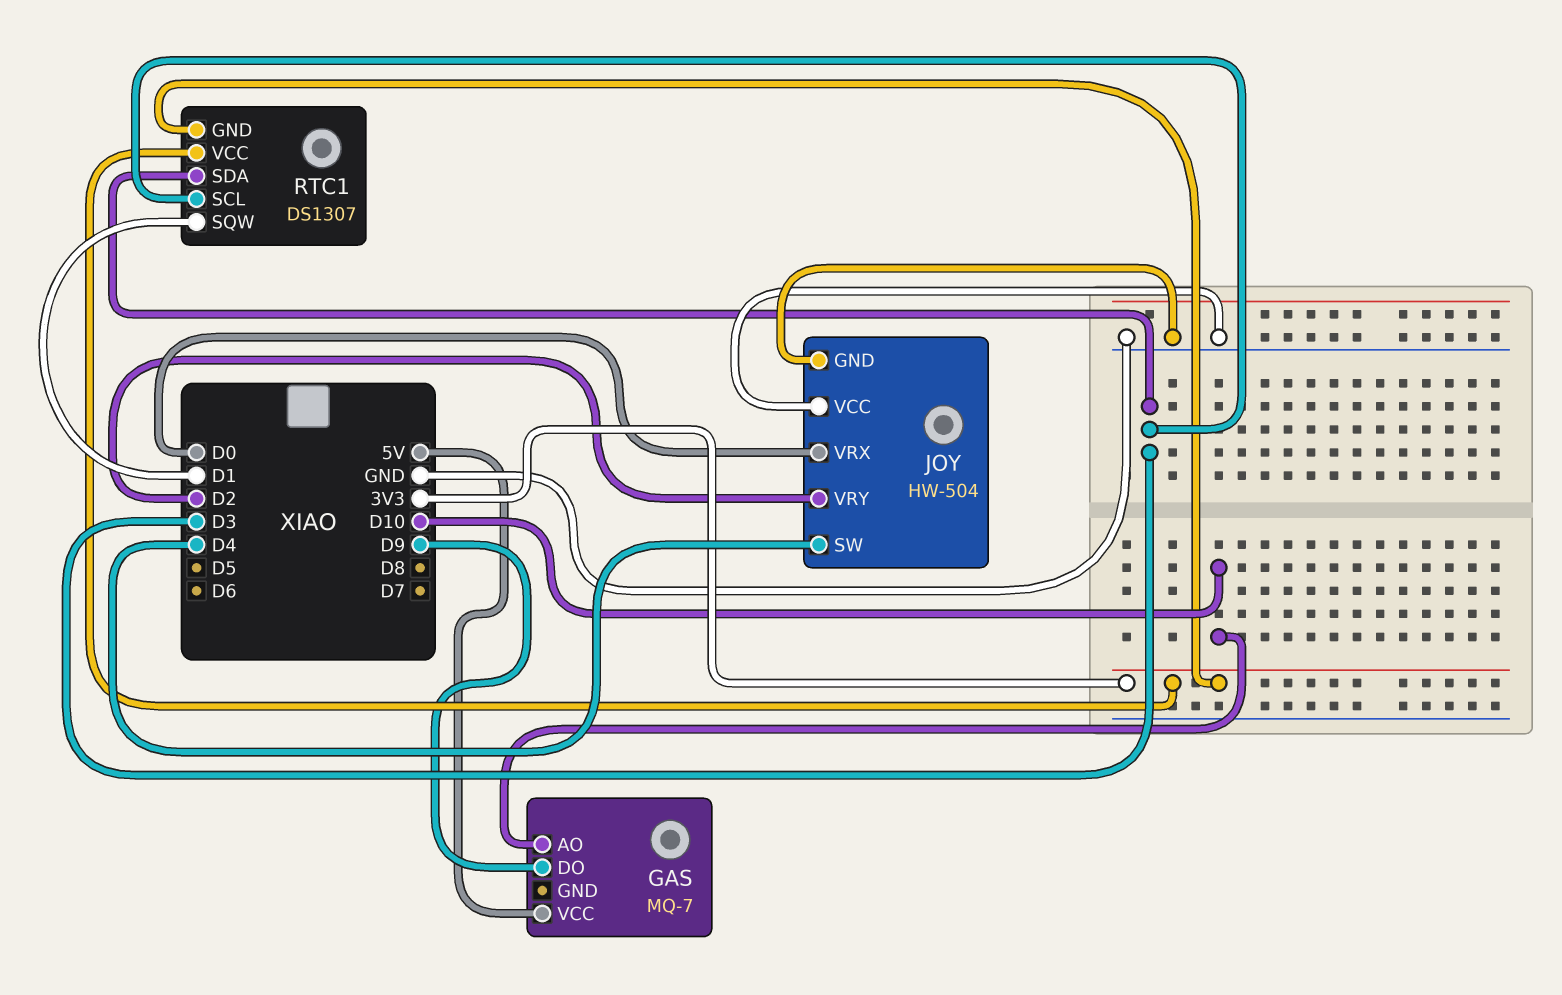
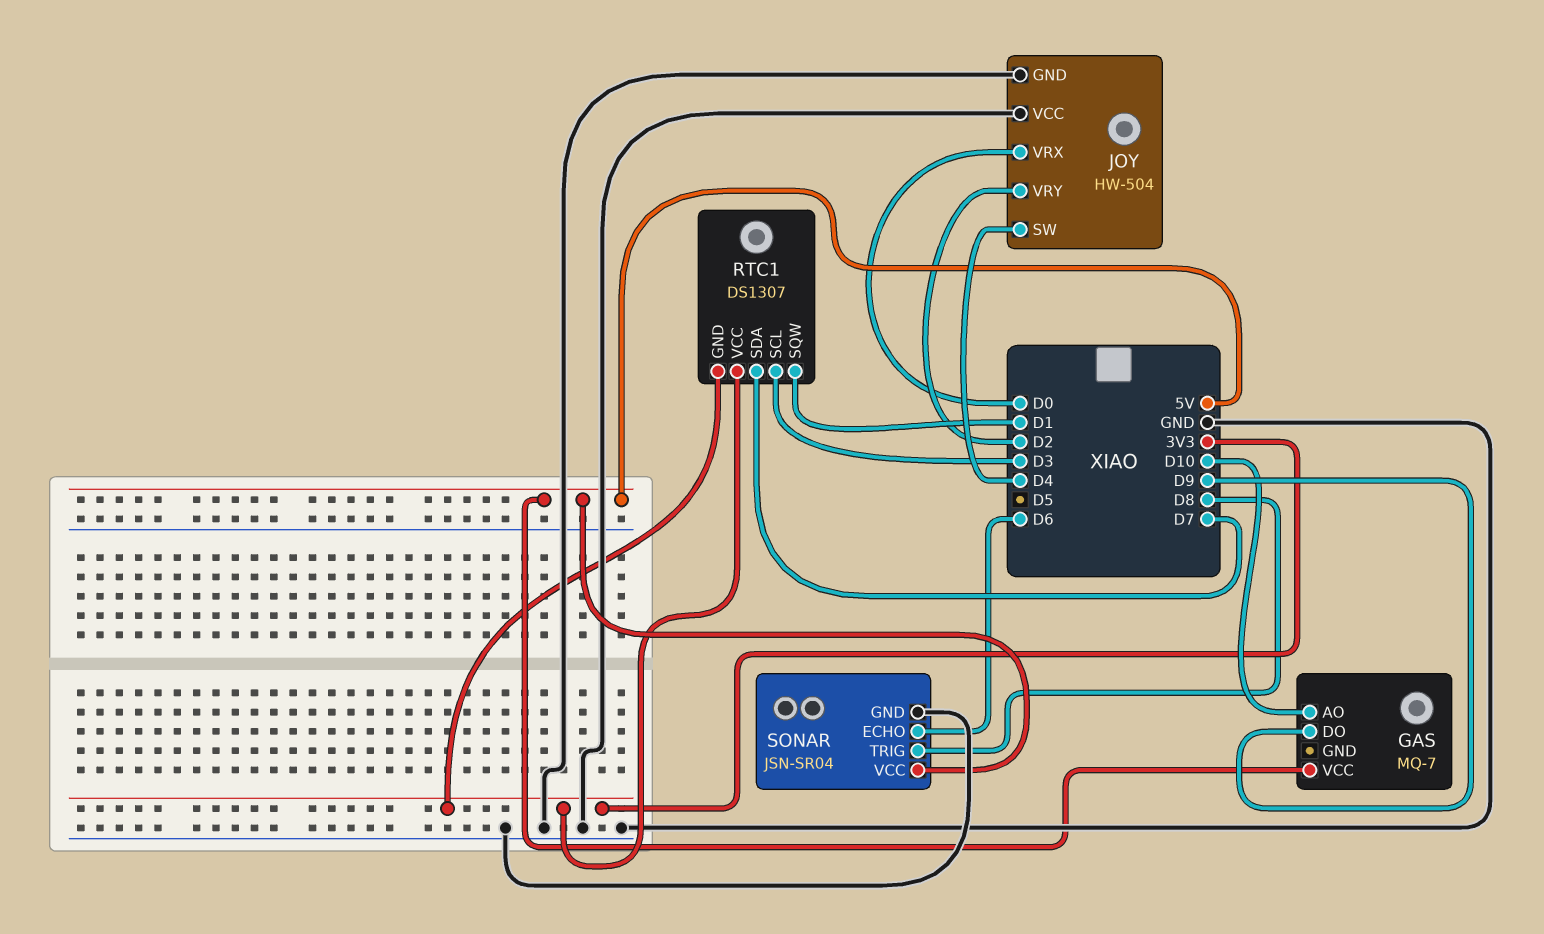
RTC1 pin SDA: D3 -> D7
SONAR: none -> JSN-SR04
SONAR pin ECHO: none -> D6
SONAR pin GND: none -> GND
SONAR pin TRIG: none -> D8
SONAR pin VCC: none -> 5V

